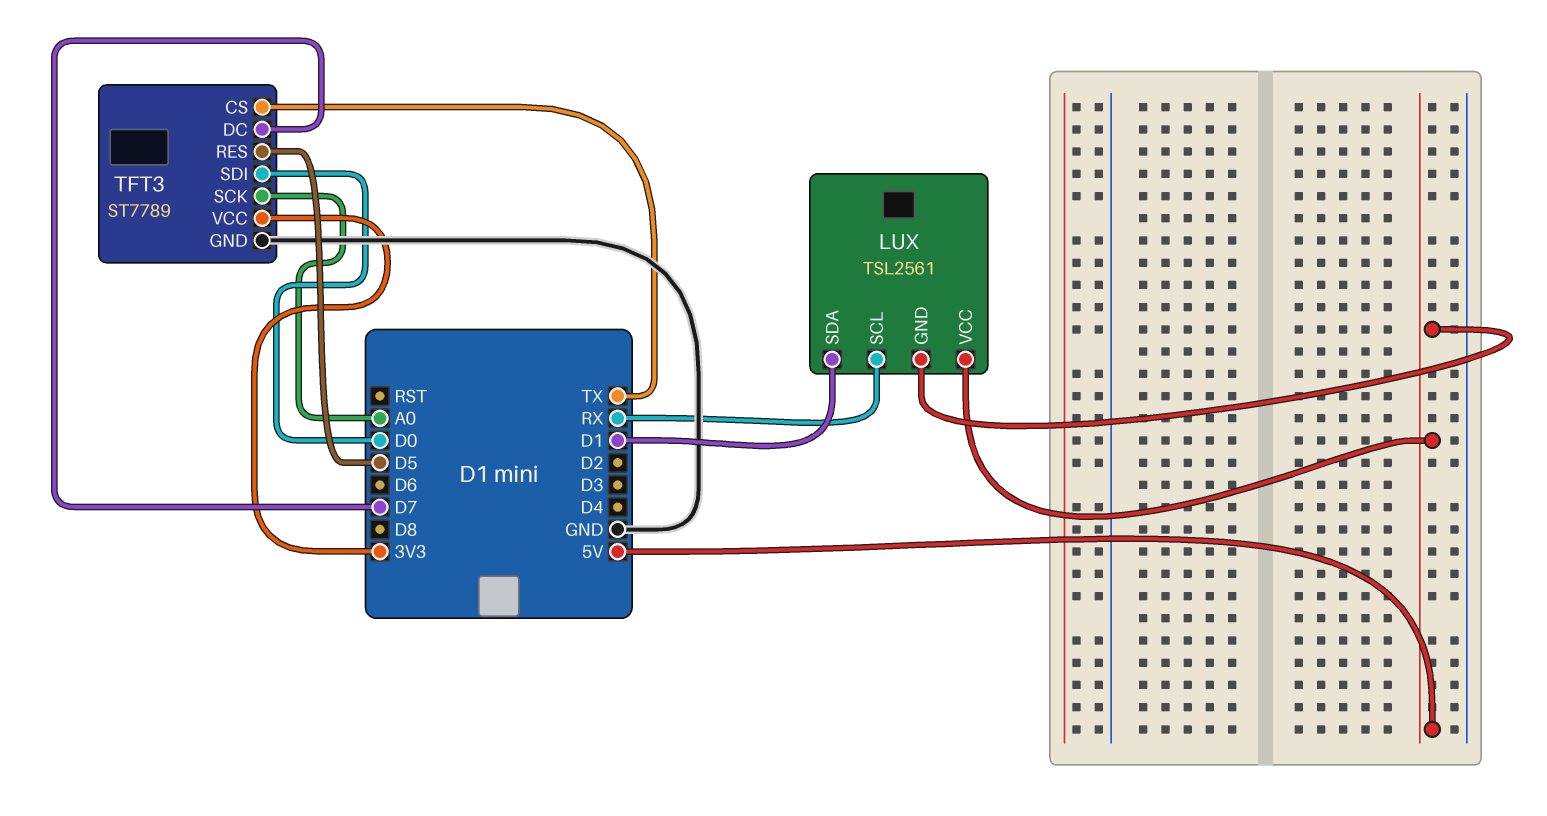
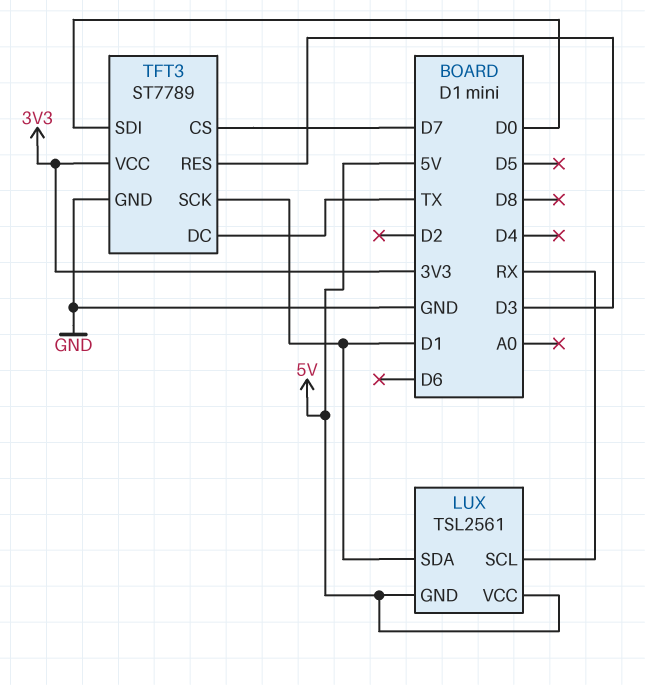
TFT3 pin CS: TX -> D7
TFT3 pin DC: D7 -> TX
TFT3 pin RES: D5 -> D3
TFT3 pin SCK: A0 -> D1

